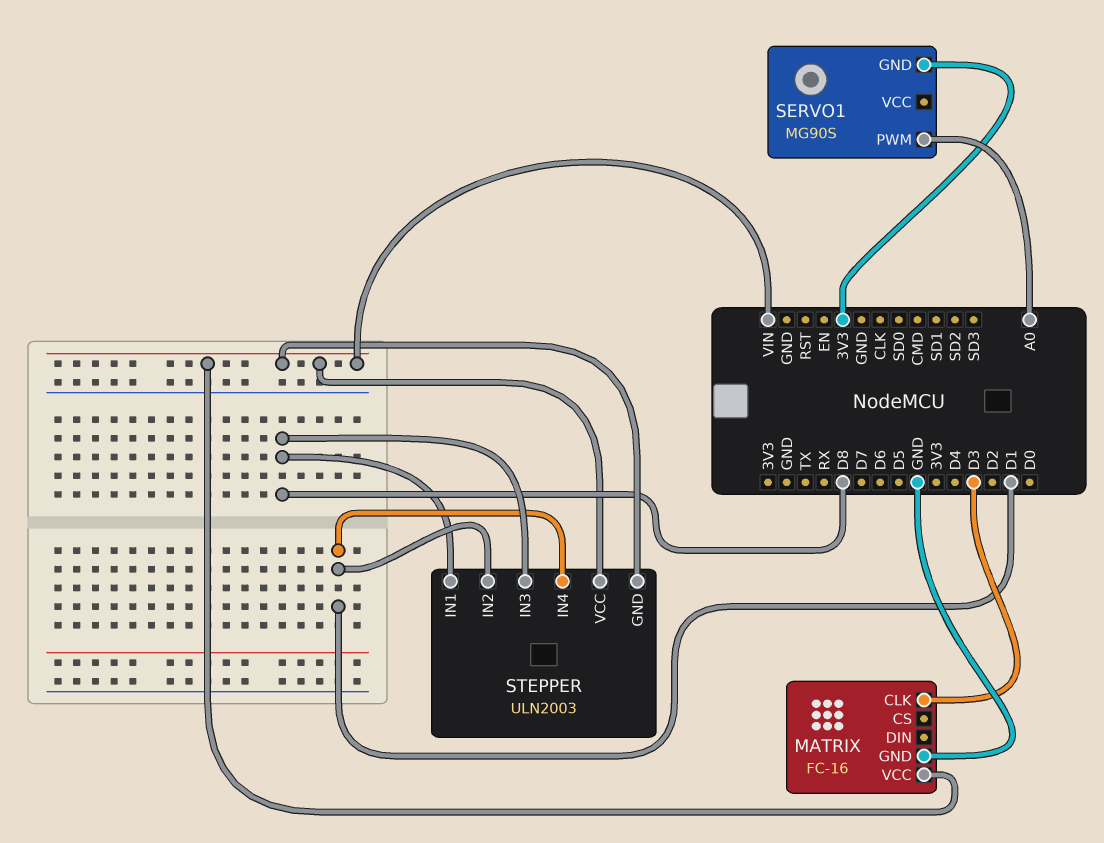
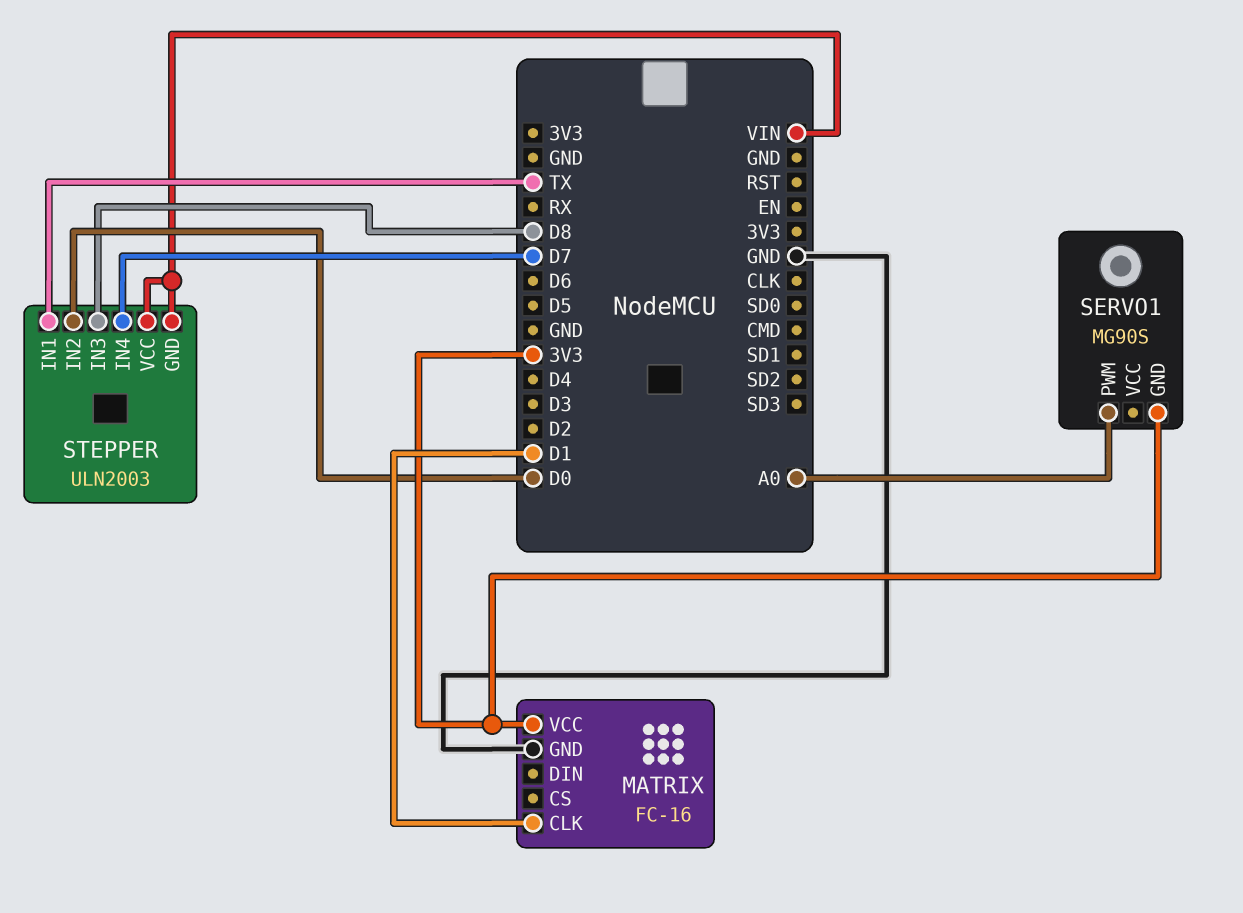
MATRIX pin CLK: D3 -> D1
MATRIX pin VCC: VIN -> 3V3
STEPPER pin IN1: D8 -> TX
STEPPER pin IN2: D1 -> D0
STEPPER pin IN4: D1 -> D7

